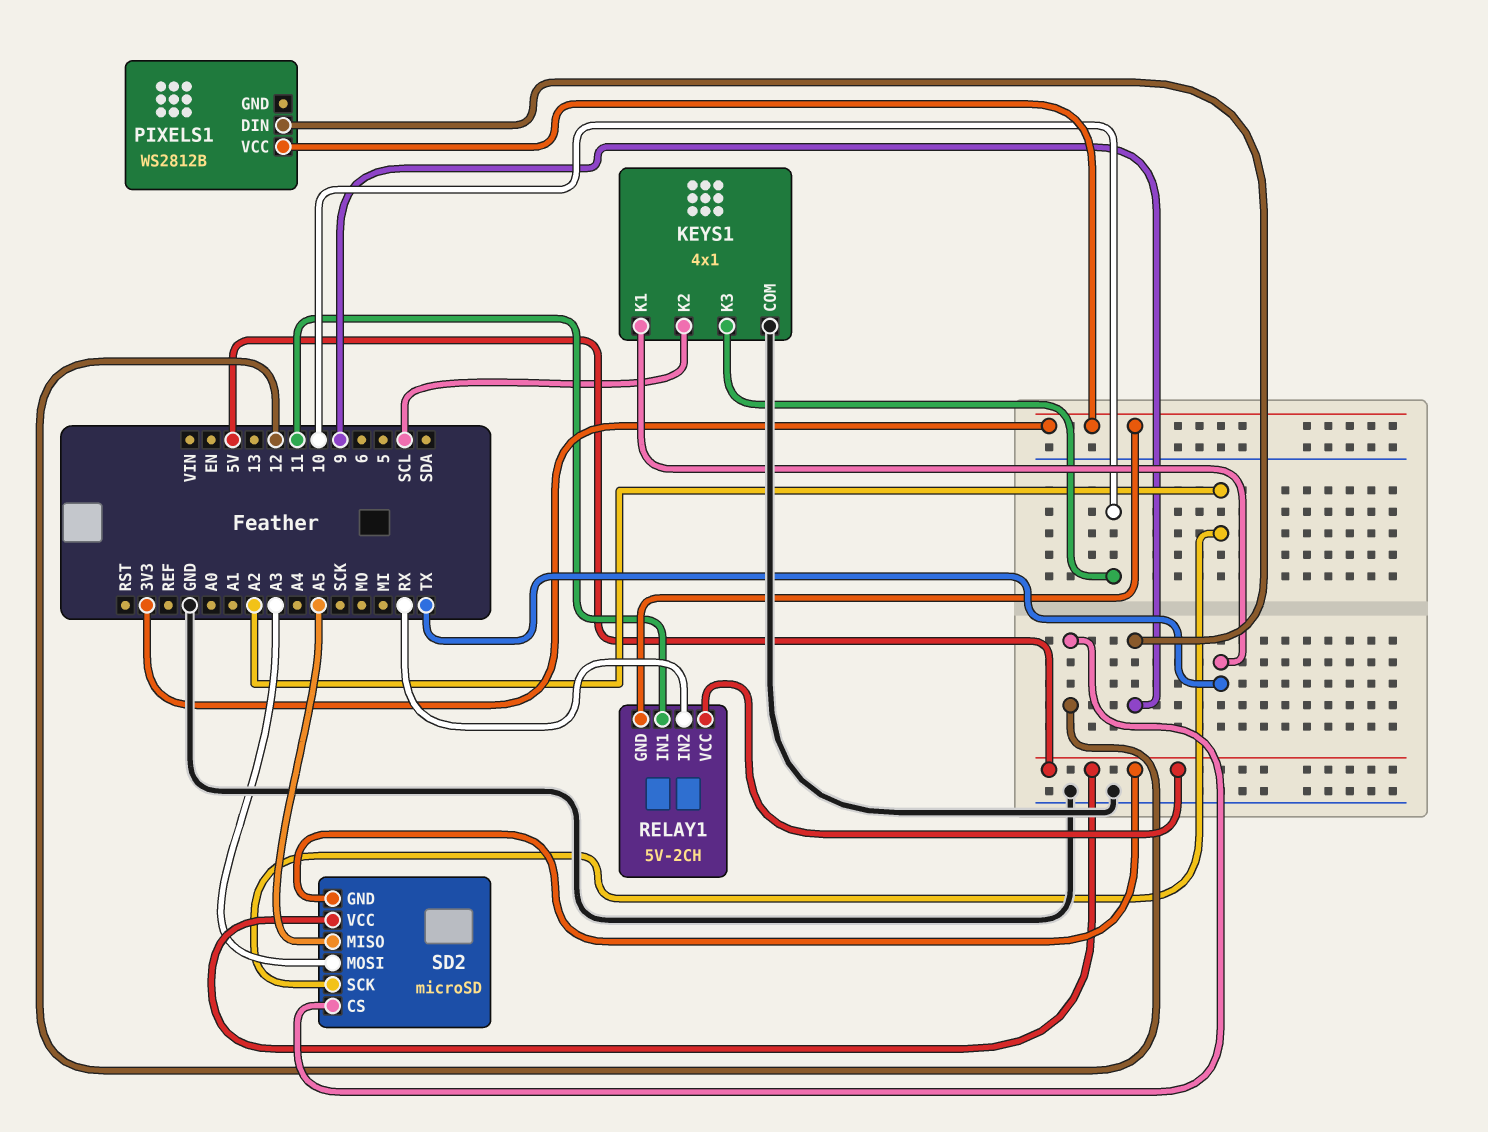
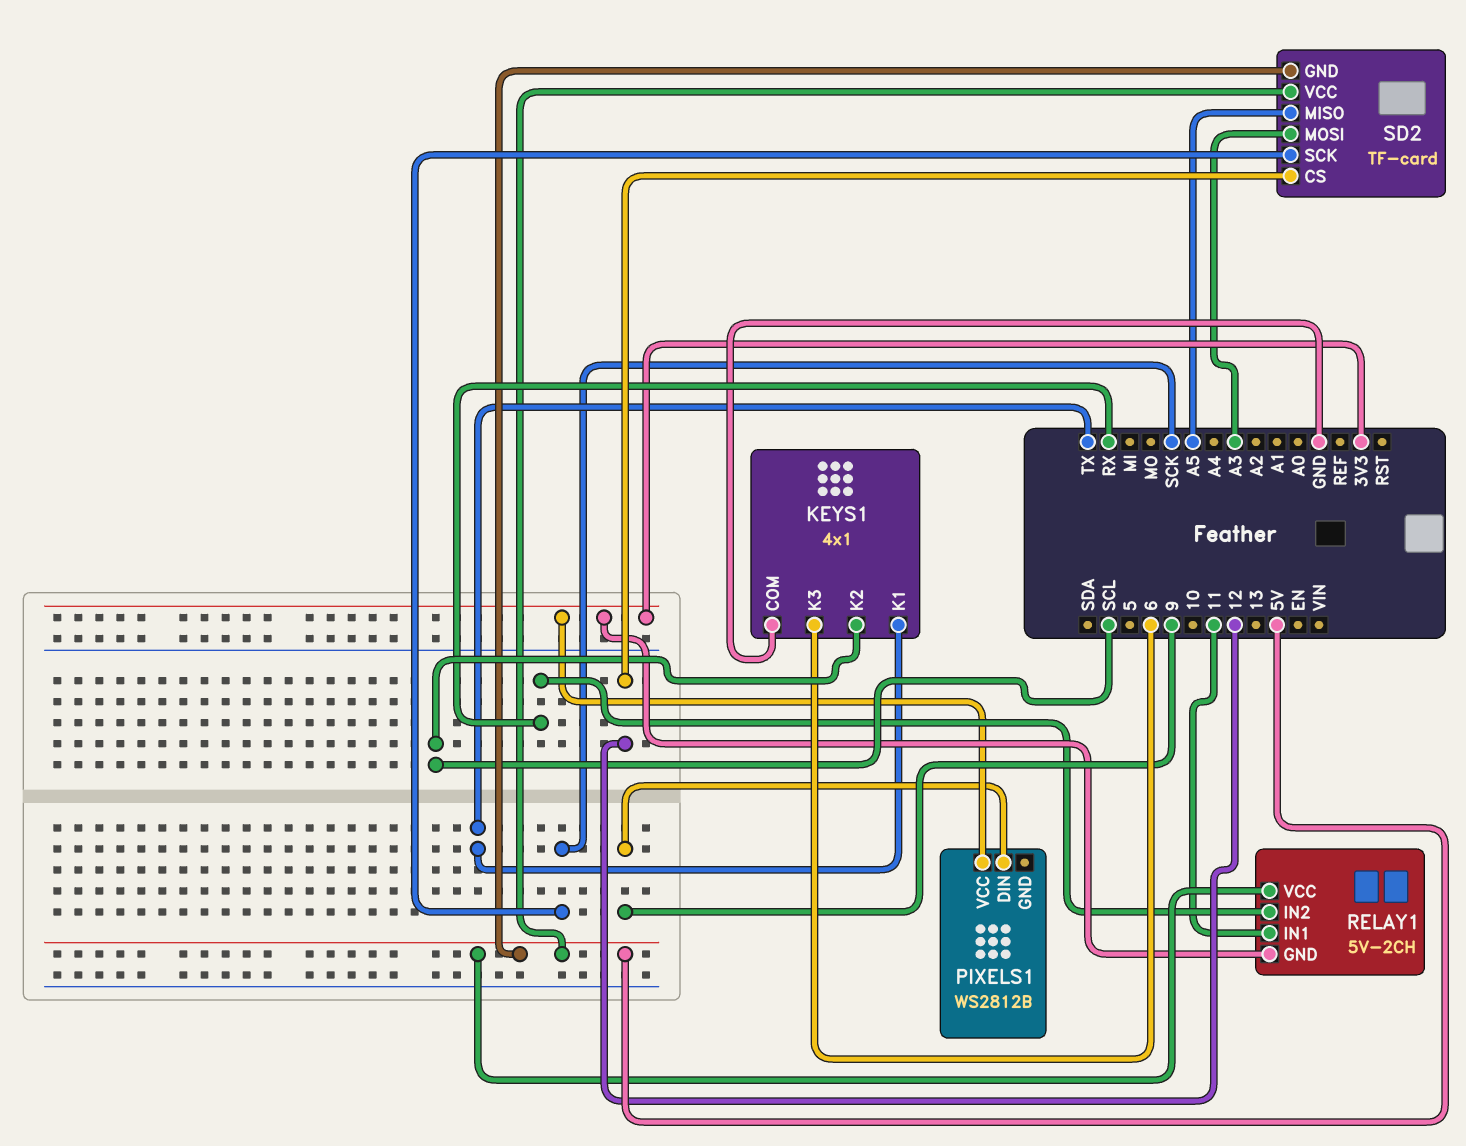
KEYS1 pin K3: 10 -> 6
SD2: microSD -> TF-card
SD2 pin SCK: A2 -> SCK

